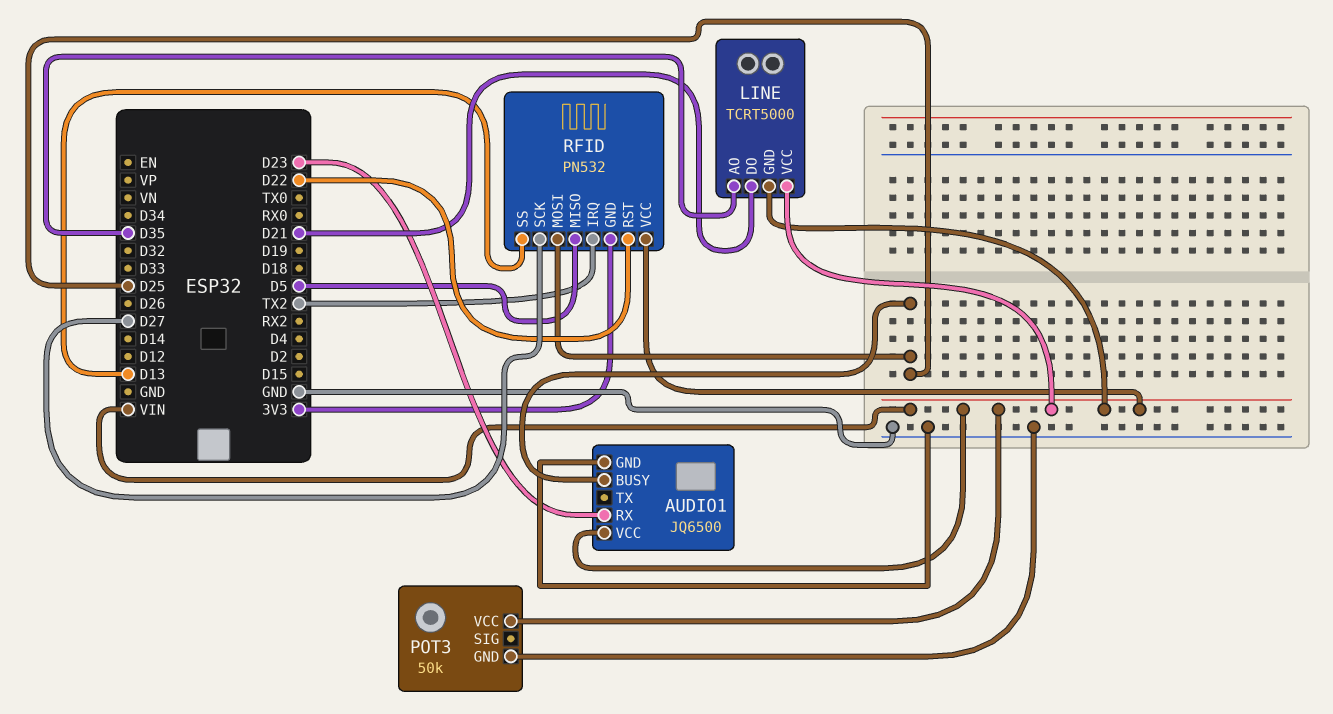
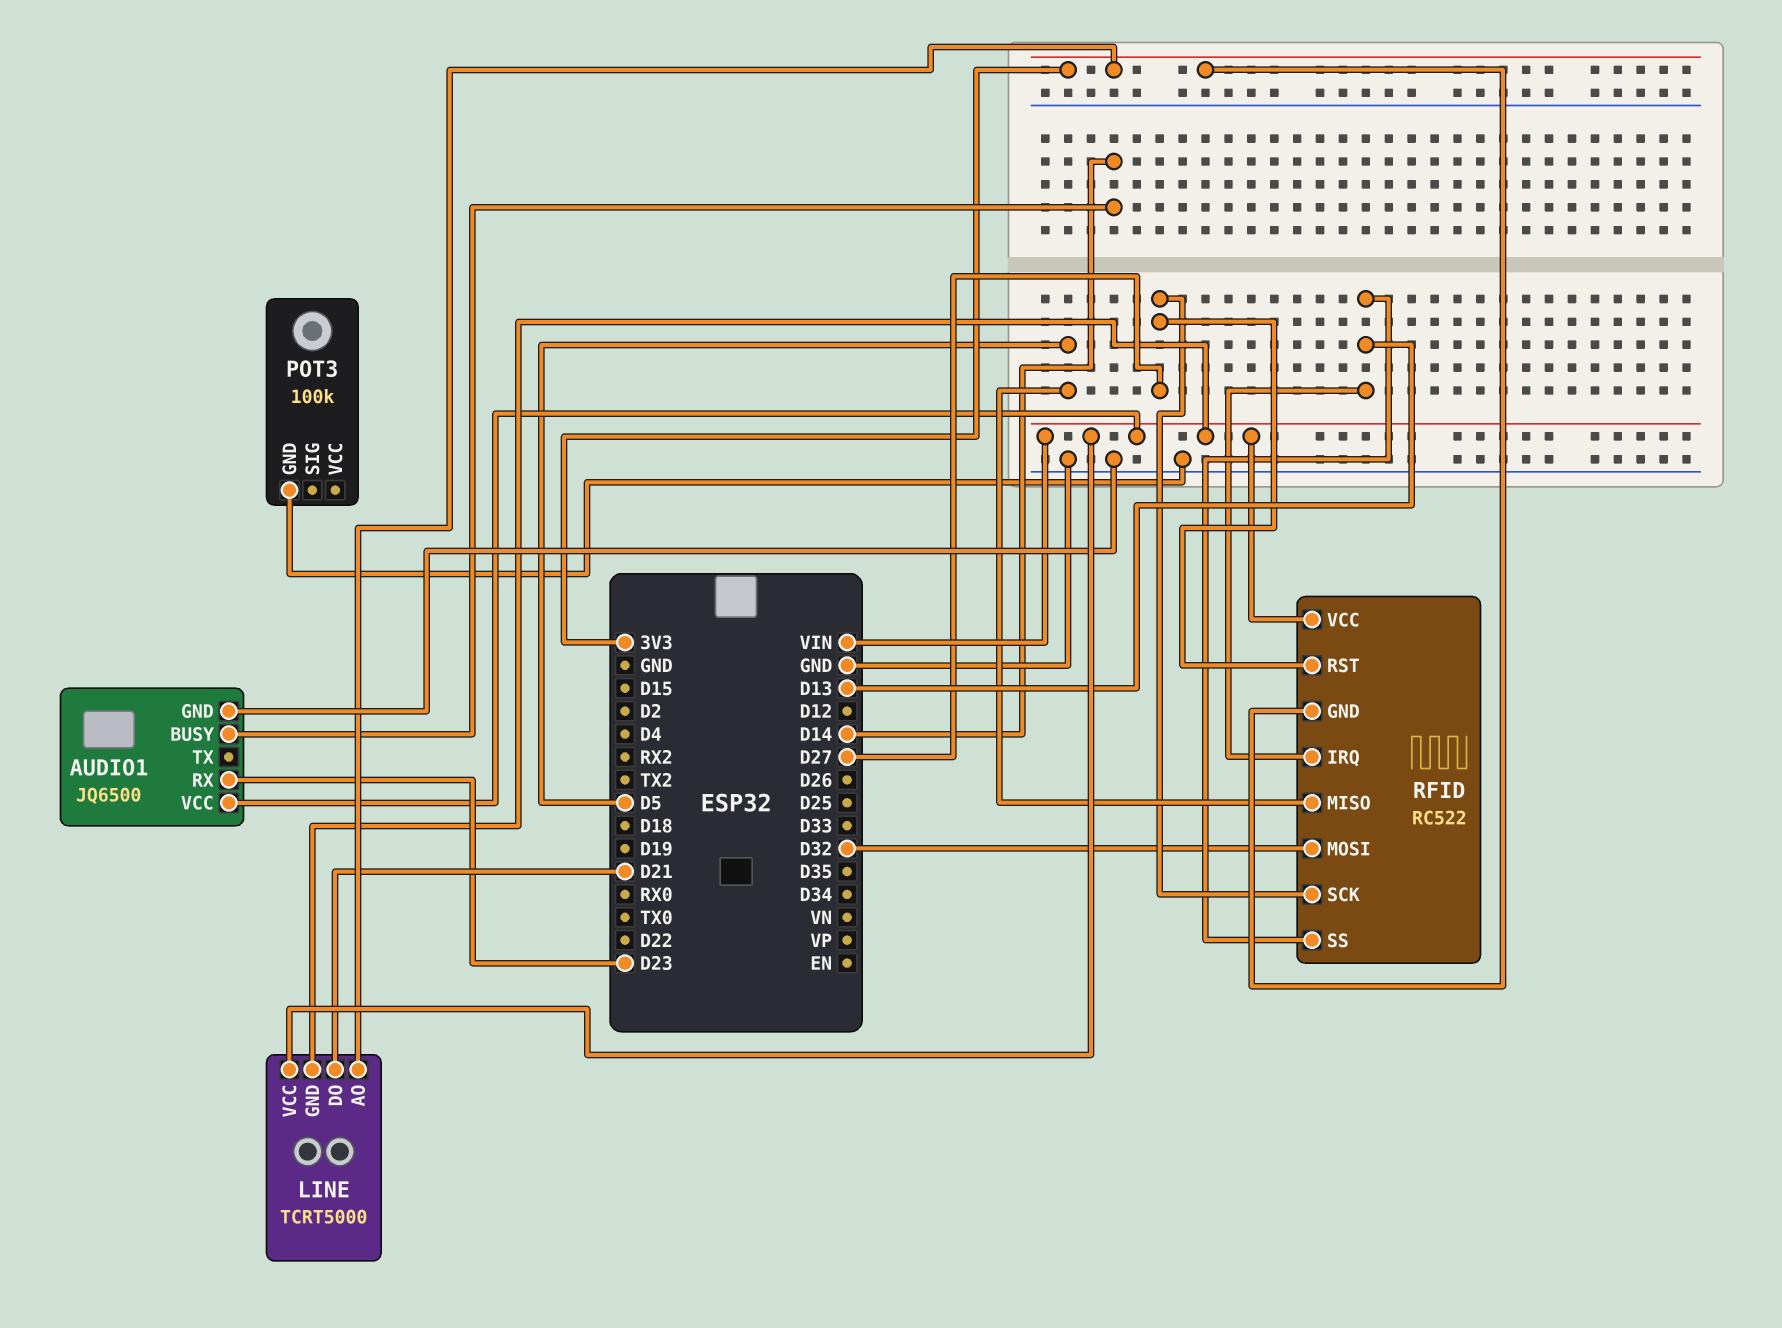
AUDIO1 pin BUSY: D25 -> D14
LINE pin AO: D35 -> 3V3
POT3: 50k -> 100k
POT3 pin VCC: VIN -> none
RFID: PN532 -> RC522
RFID pin IRQ: TX2 -> D13
RFID pin MOSI: D25 -> D32
RFID pin RST: D22 -> D27

